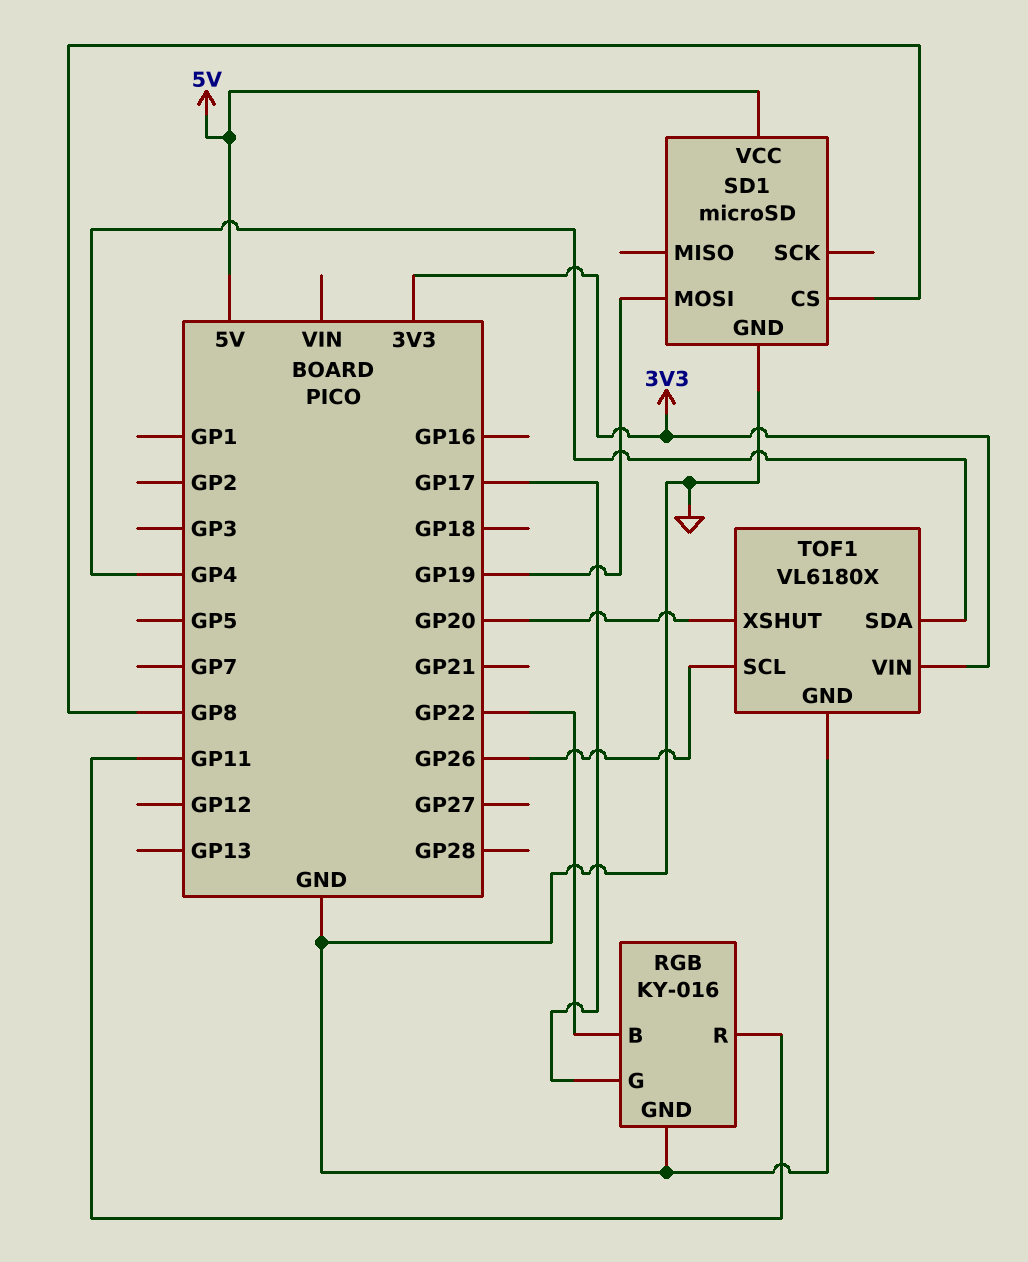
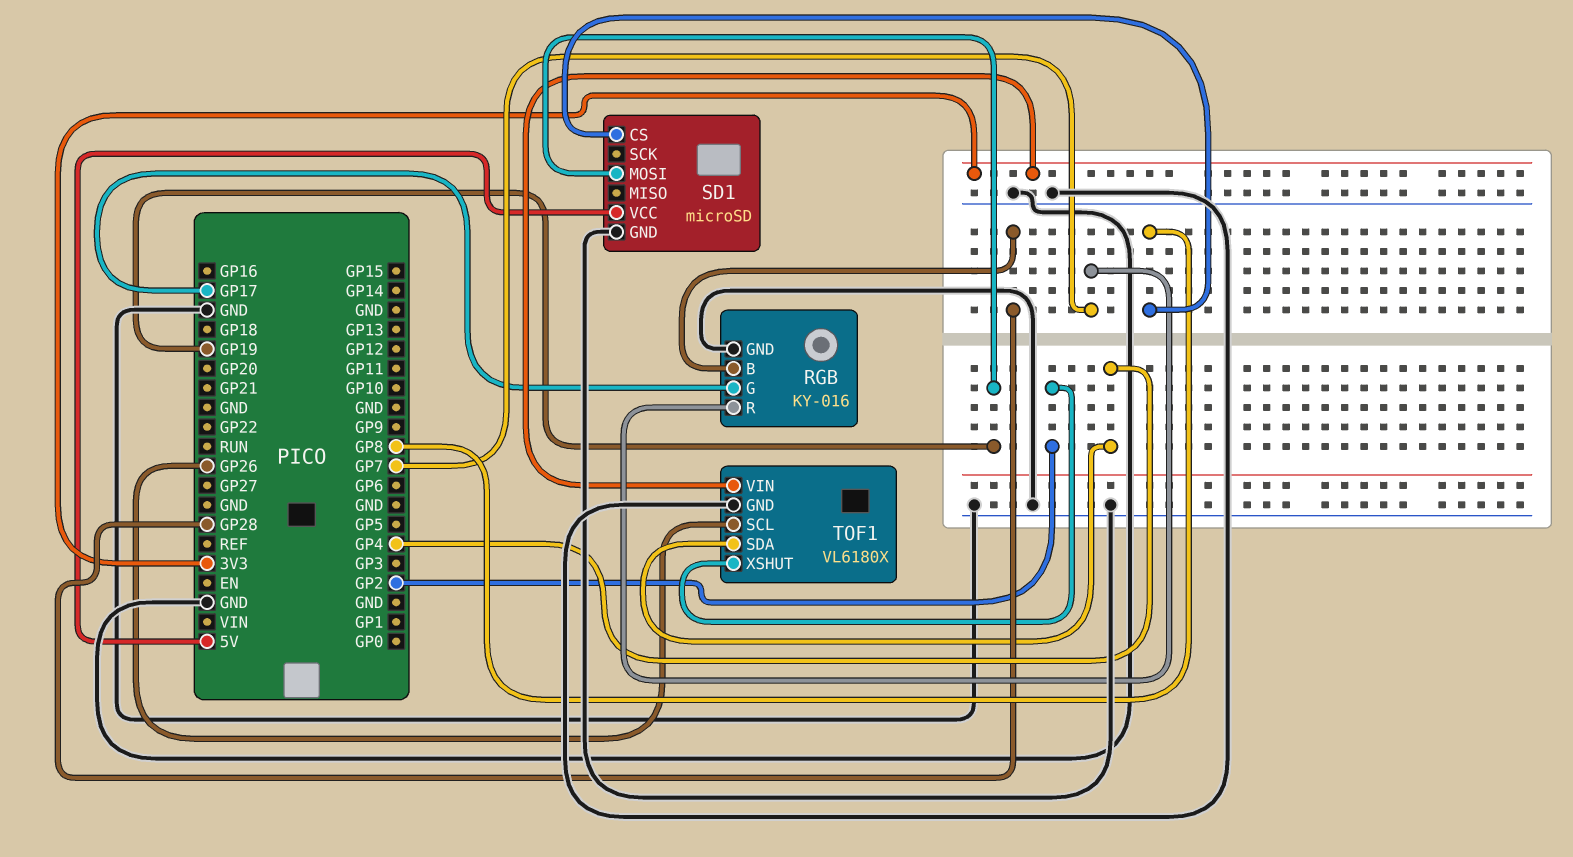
RGB pin B: GP22 -> GP28
RGB pin R: GP11 -> GP7
TOF1 pin XSHUT: GP20 -> GP2

